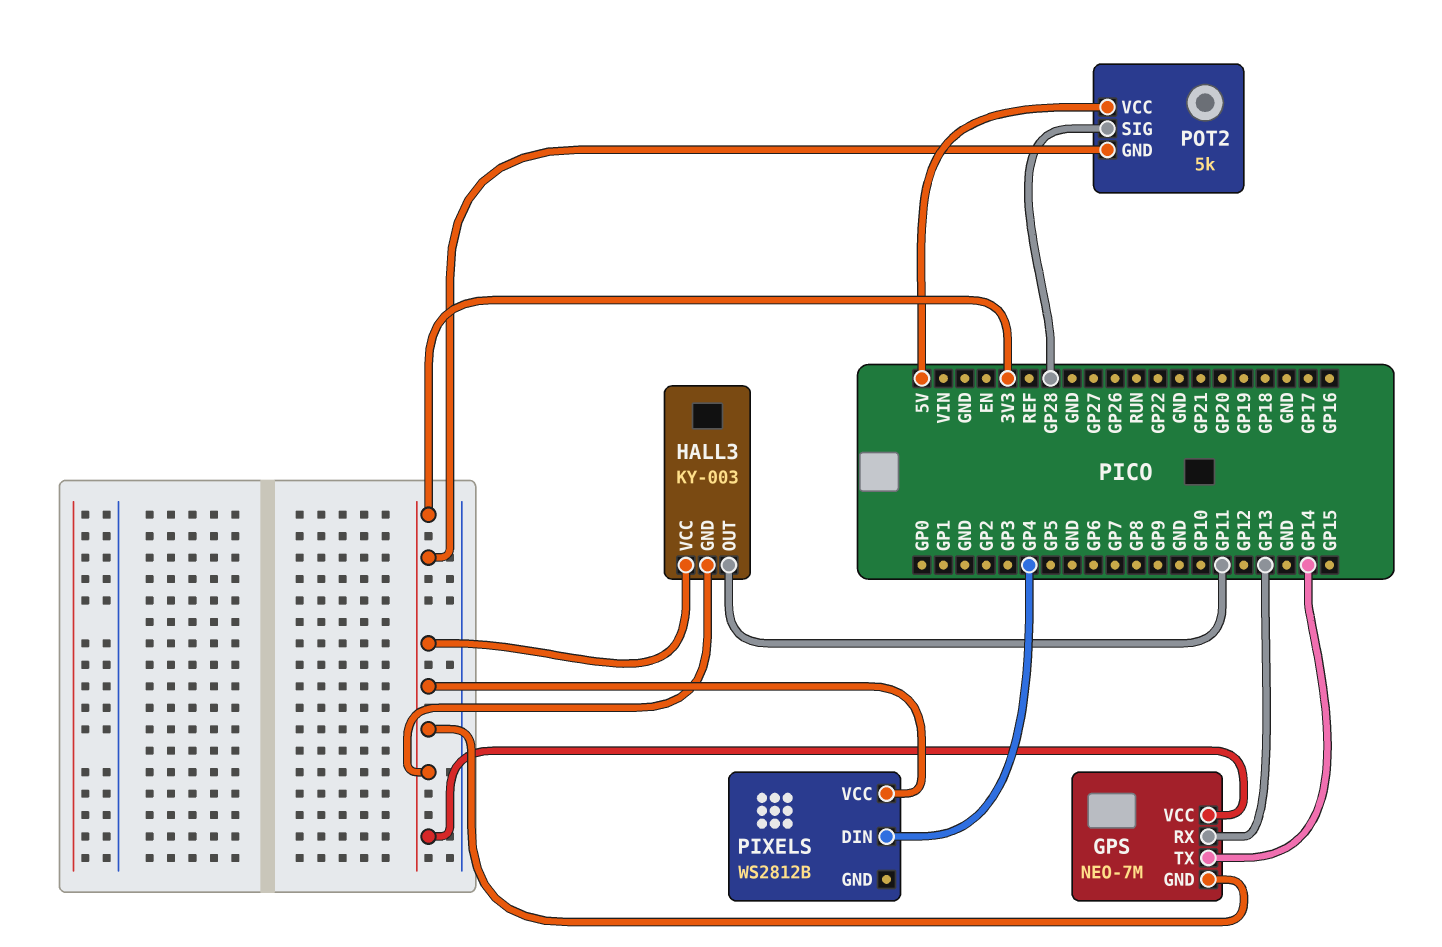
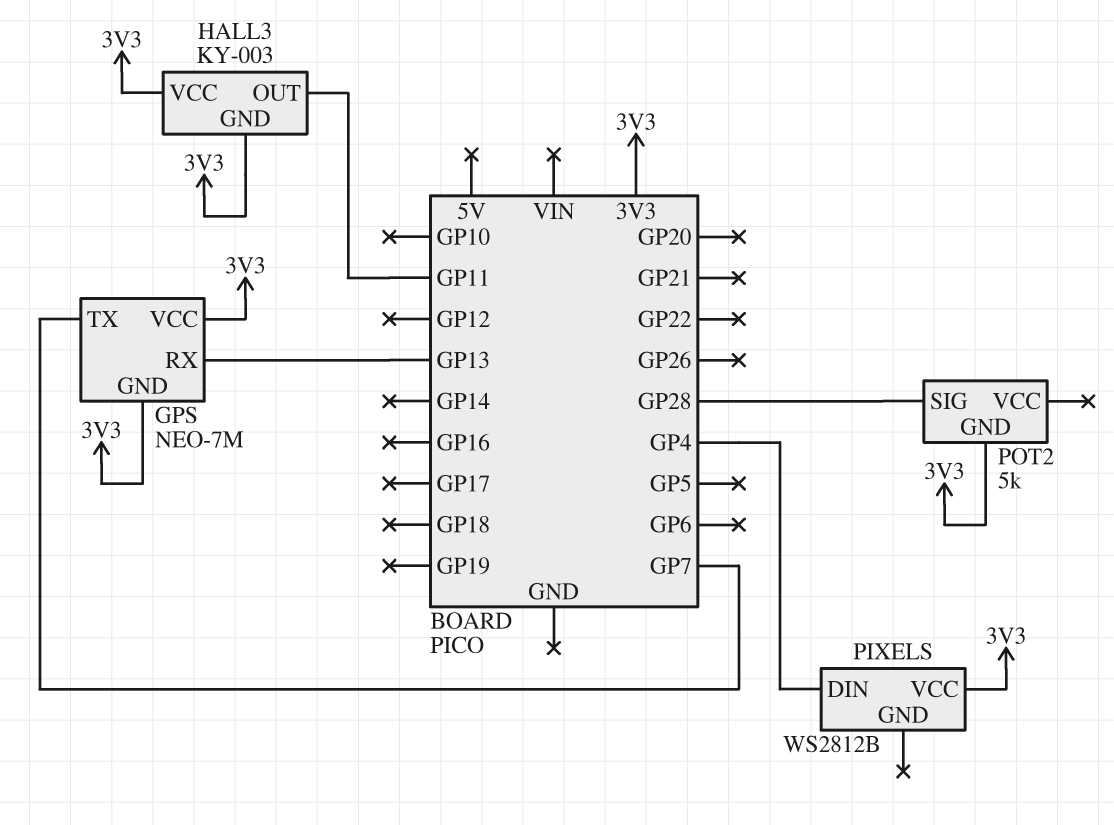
GPS pin TX: GP14 -> GP7
POT2 pin VCC: 5V -> none

